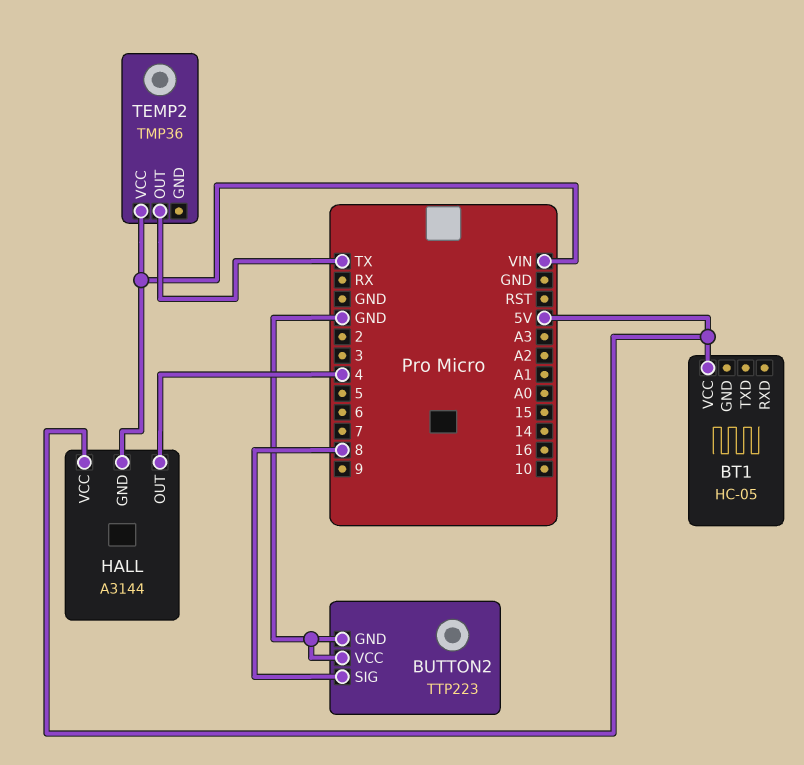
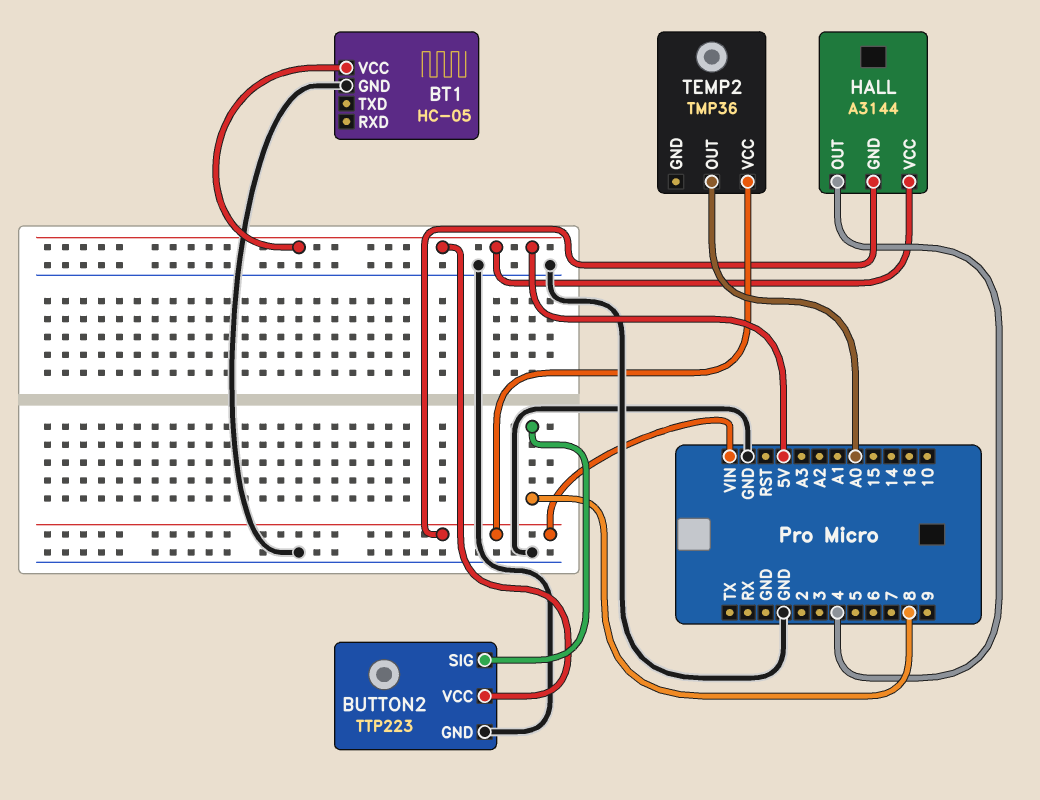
BT1 pin GND: none -> GND
BUTTON2 pin VCC: GND -> 5V
TEMP2 pin OUT: TX -> A0

